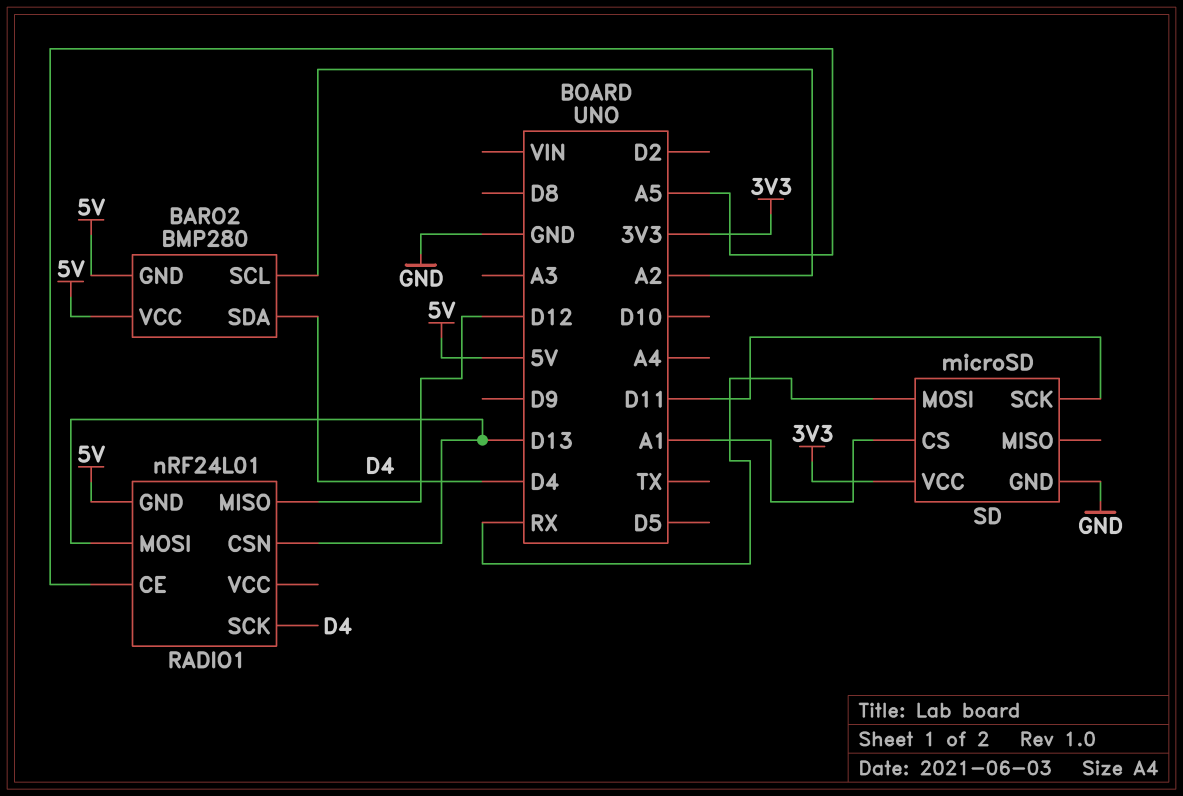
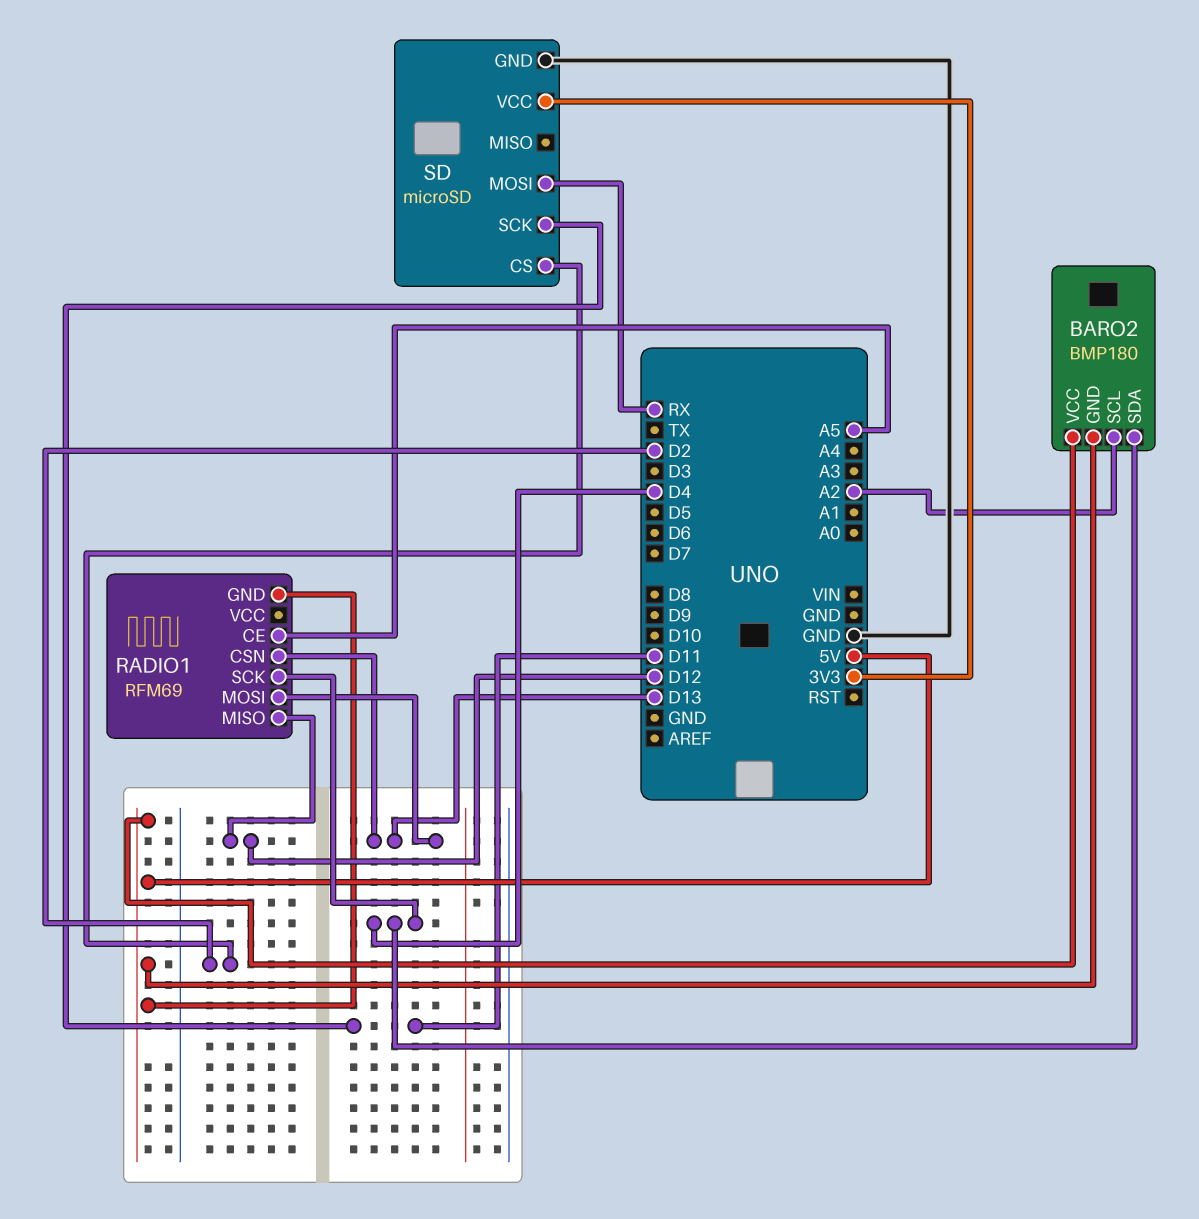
BARO2: BMP280 -> BMP180
RADIO1: nRF24L01 -> RFM69
SD pin CS: A1 -> D2

